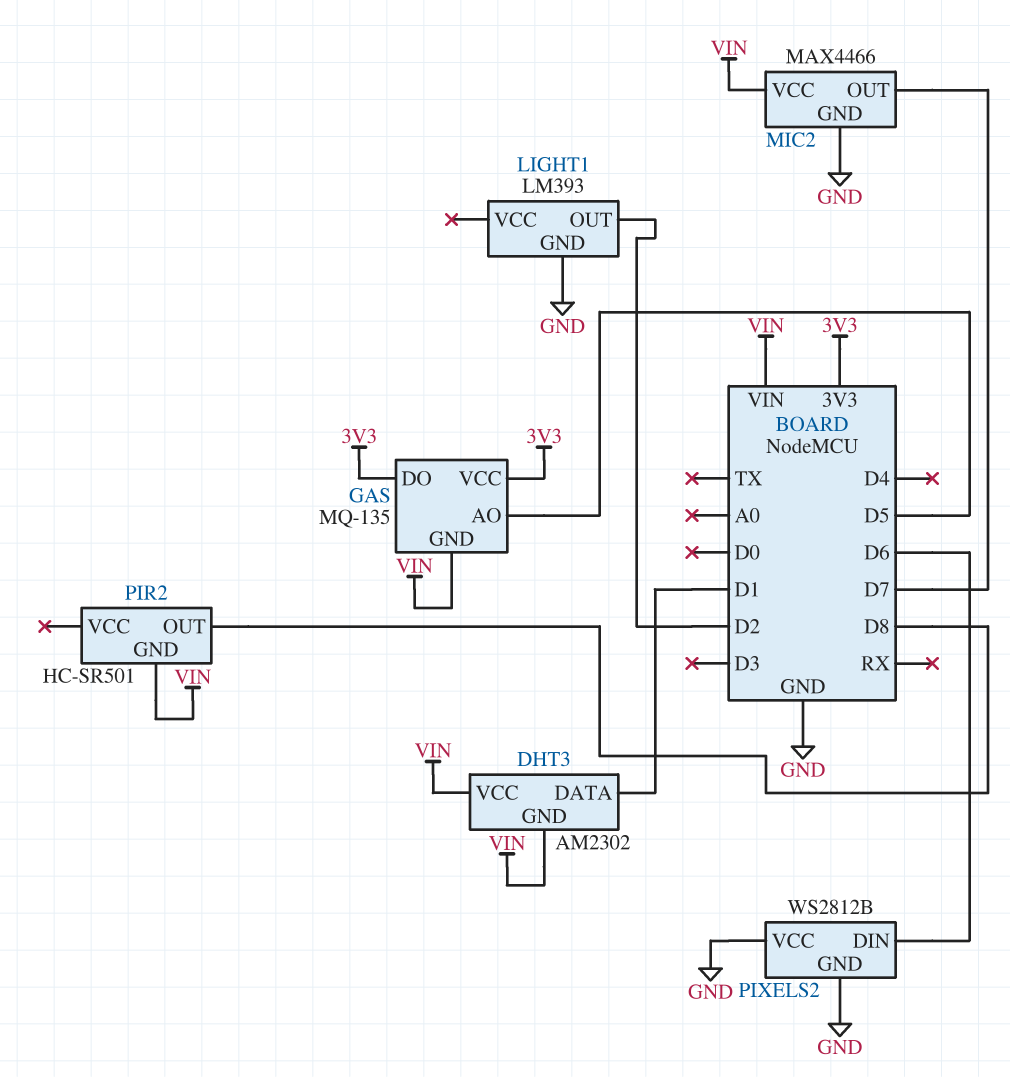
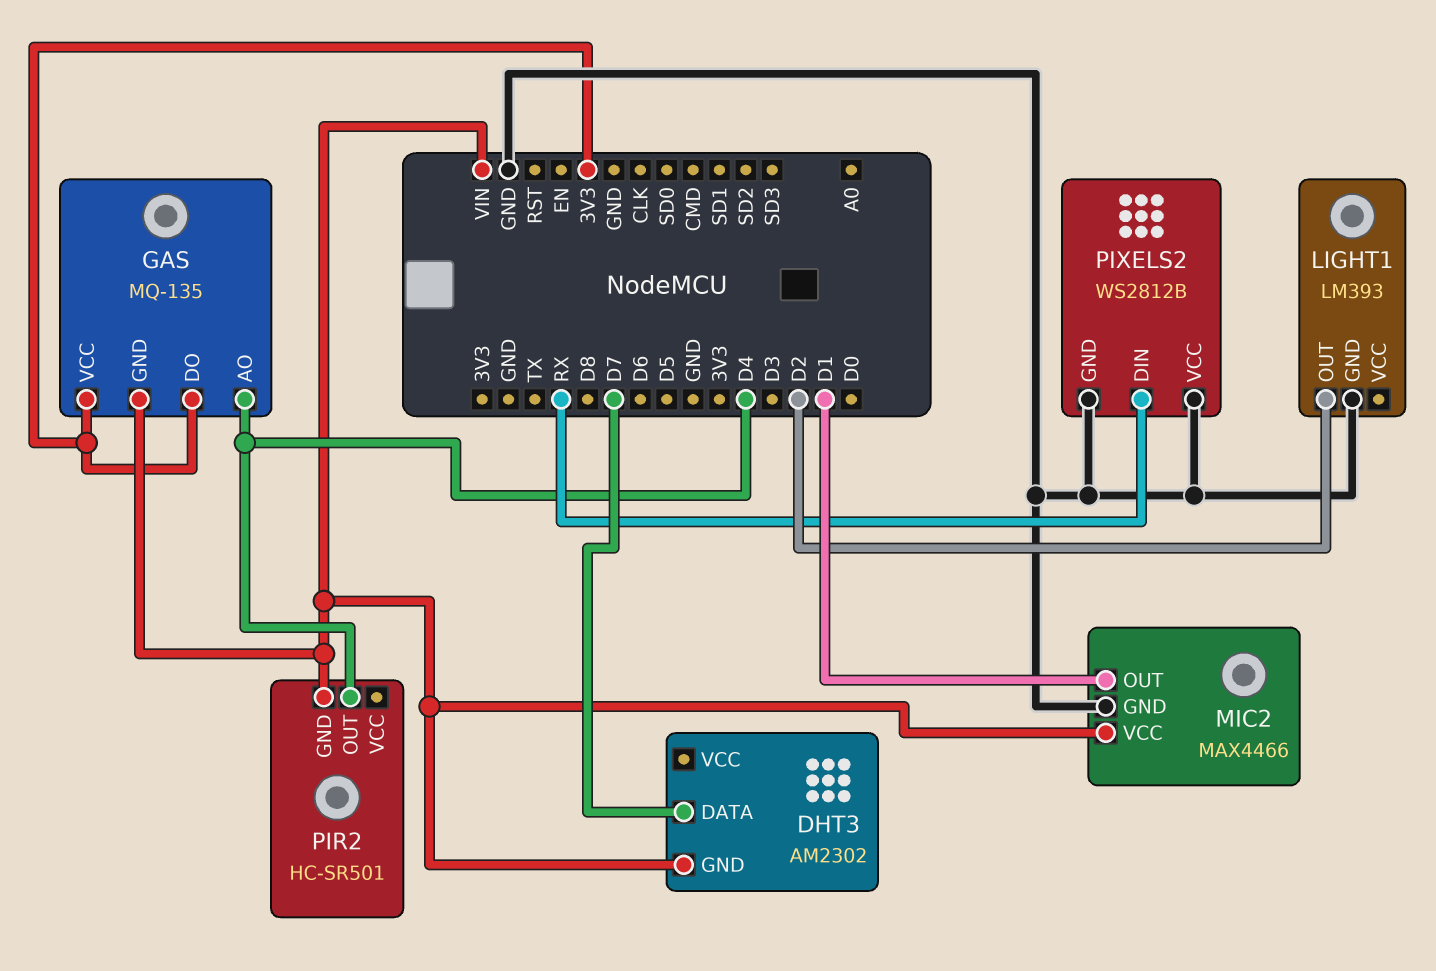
DHT3 pin DATA: D1 -> D7
DHT3 pin VCC: VIN -> none
GAS pin AO: D5 -> D4
MIC2 pin OUT: D7 -> D1
PIR2 pin OUT: D8 -> D4
PIXELS2 pin DIN: D6 -> RX

